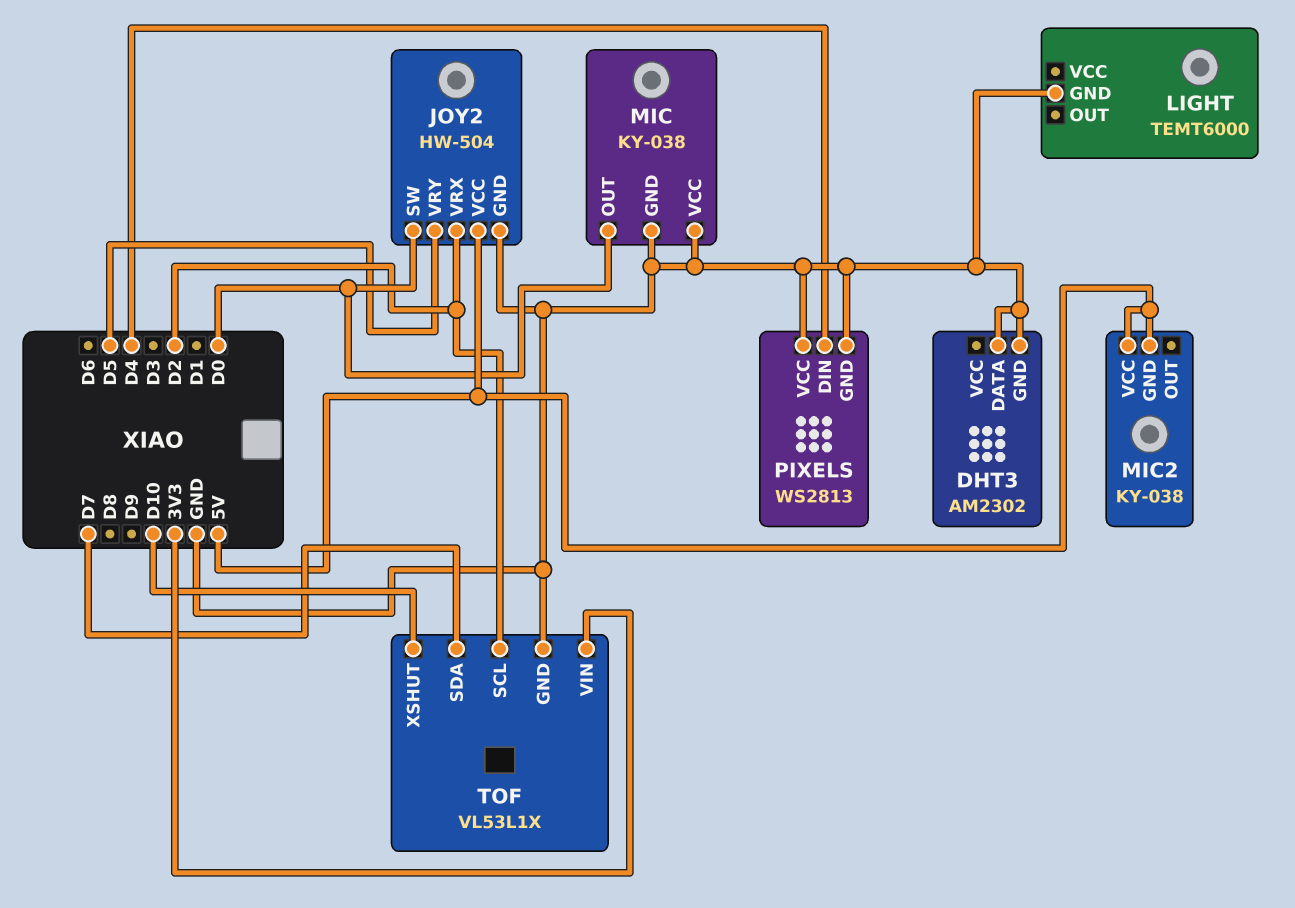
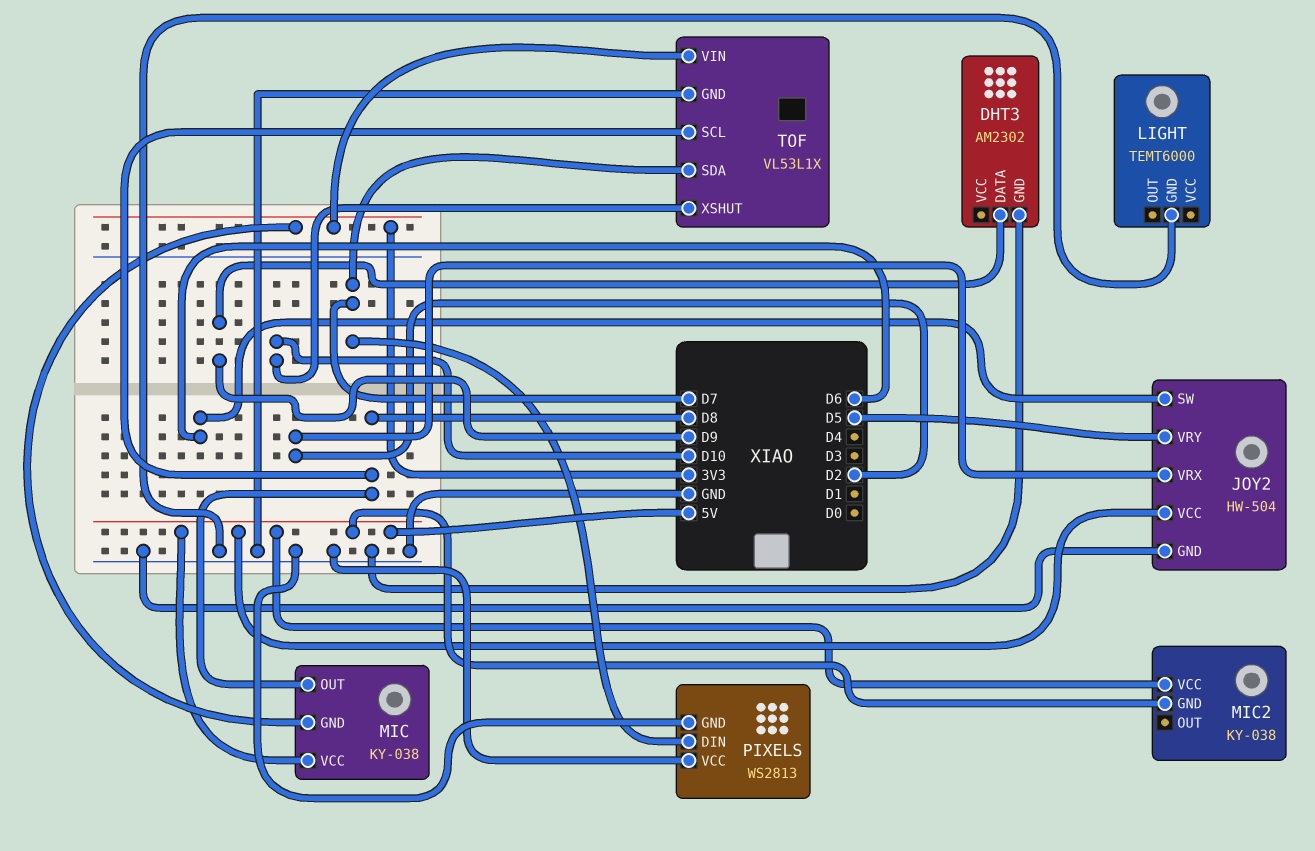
DHT3 pin DATA: GND -> D9
JOY2 pin SW: D0 -> D6
MIC pin GND: GND -> 3V3
MIC pin OUT: D0 -> D8
MIC pin VCC: GND -> 5V
PIXELS pin DIN: D4 -> D7
TOF pin SCL: D2 -> D8

